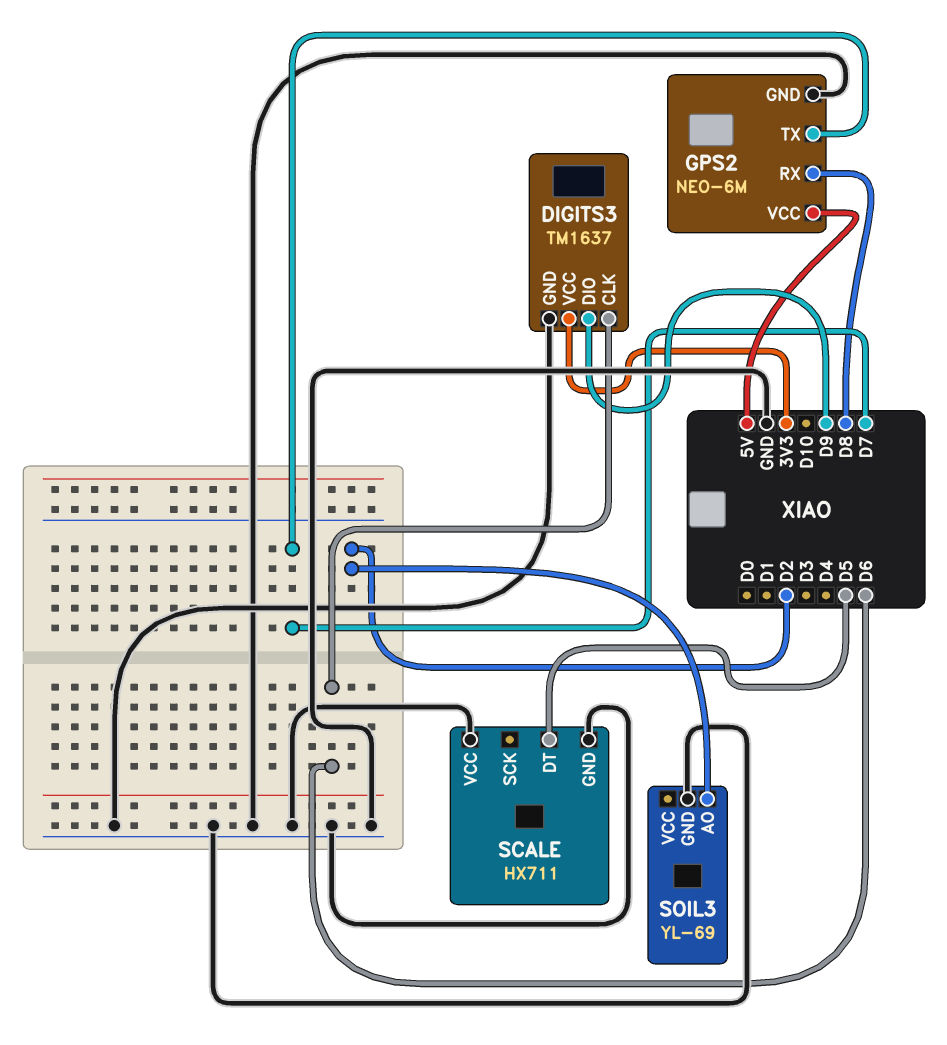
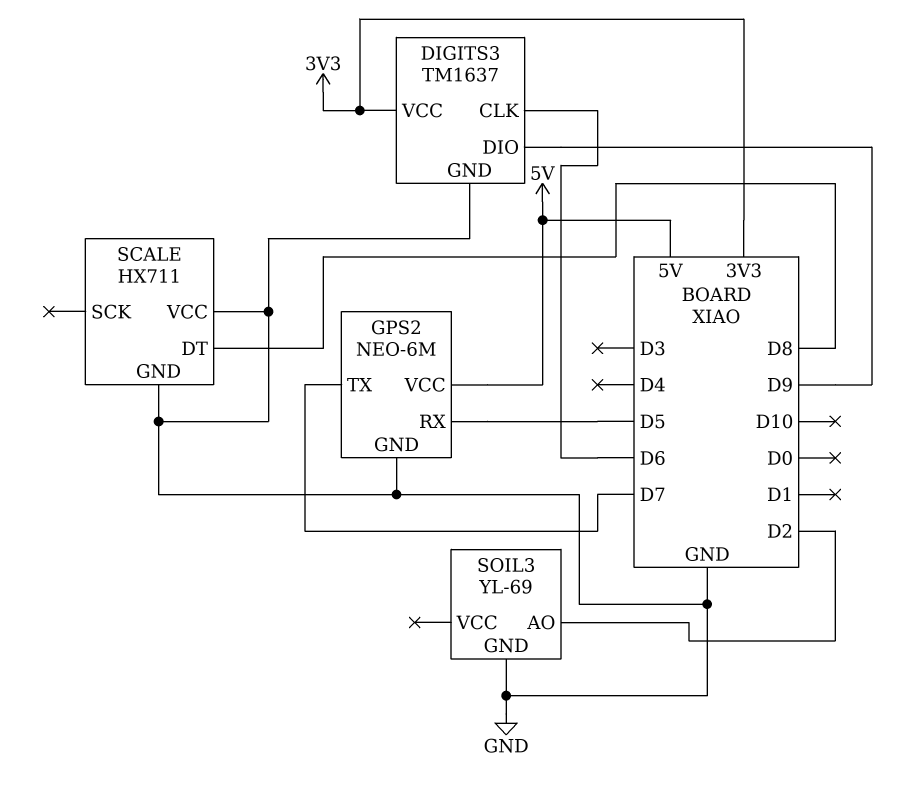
GPS2 pin RX: D8 -> D5
SCALE pin DT: D5 -> D8

